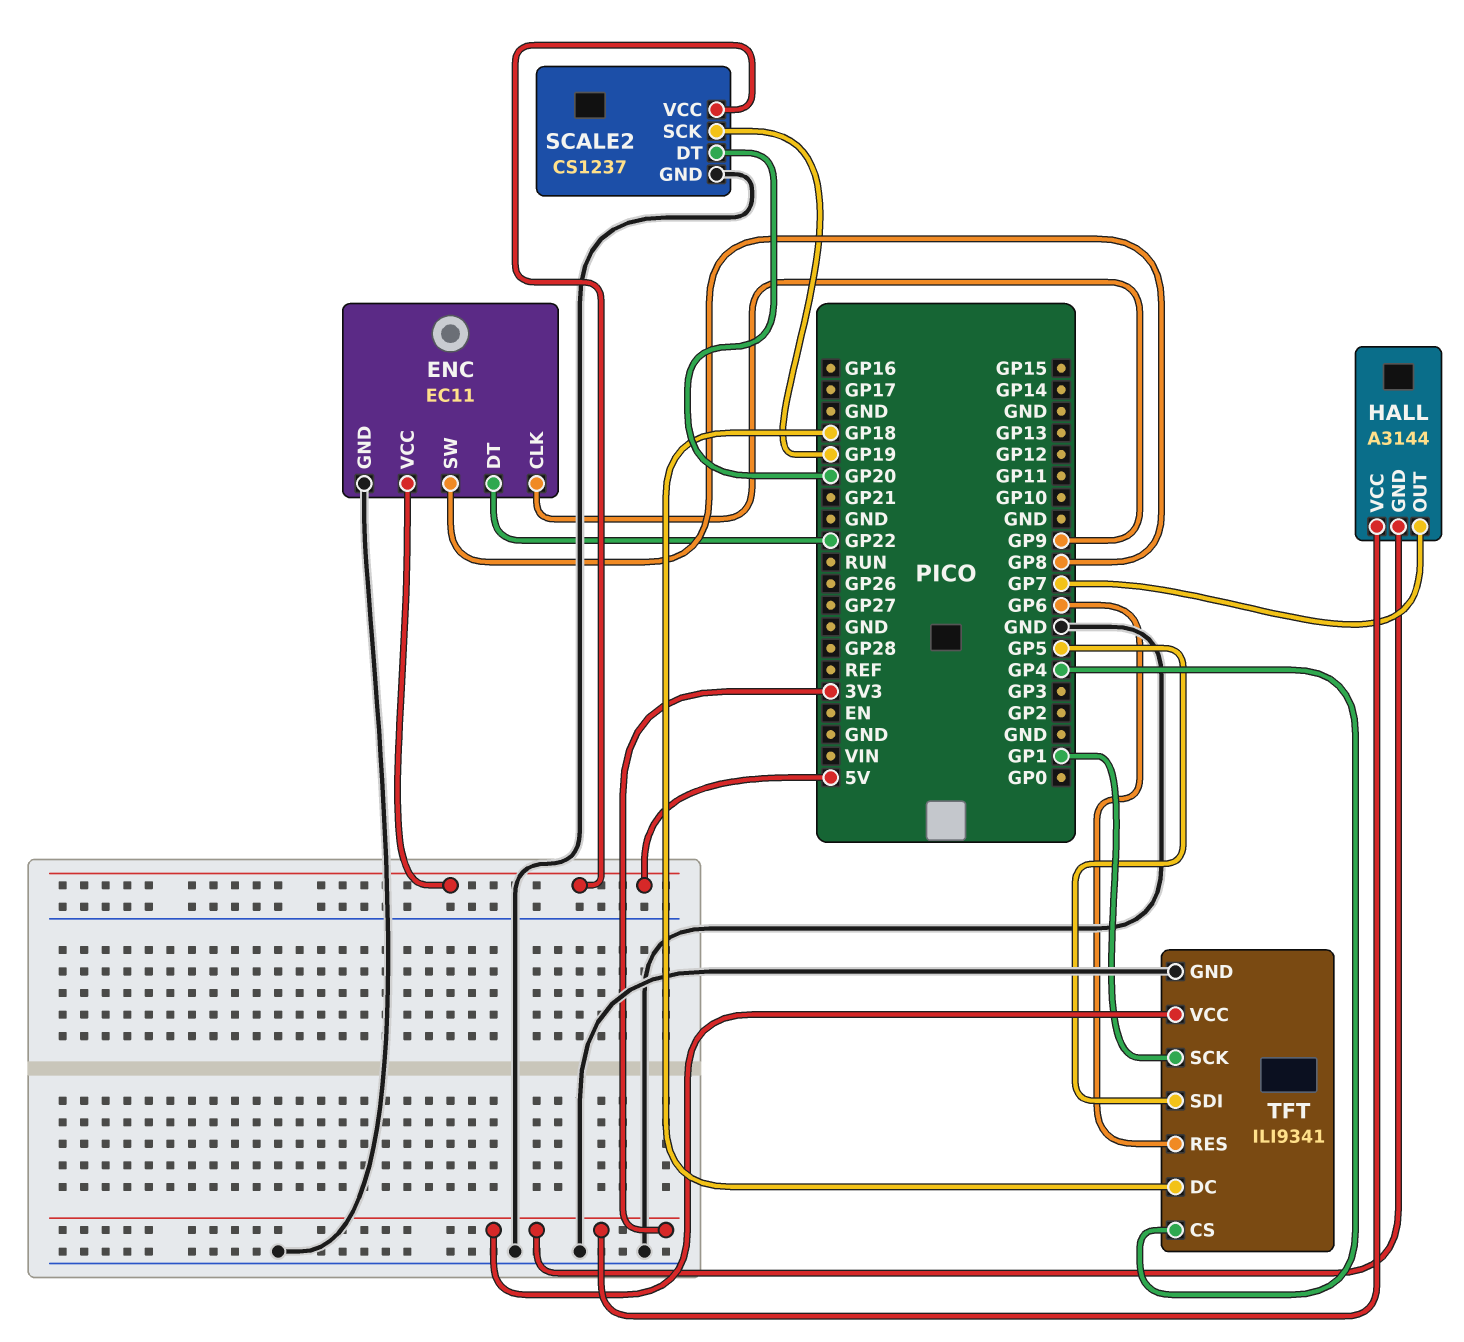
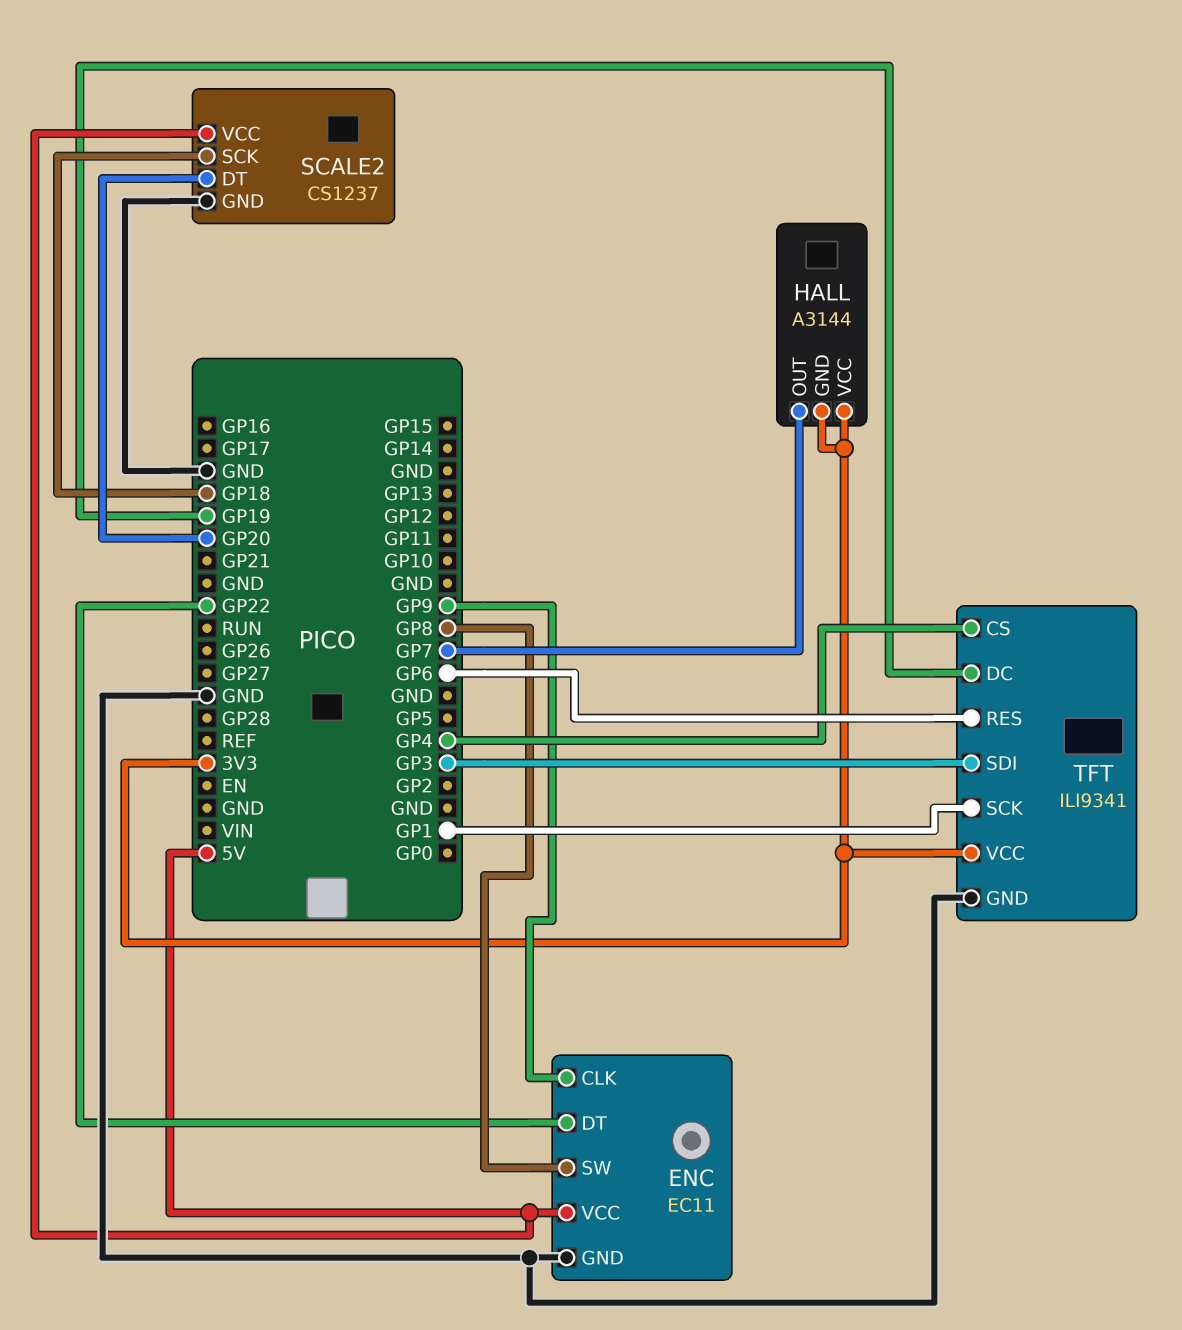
SCALE2 pin SCK: GP19 -> GP18
TFT pin DC: GP18 -> GP19
TFT pin SDI: GP5 -> GP3

